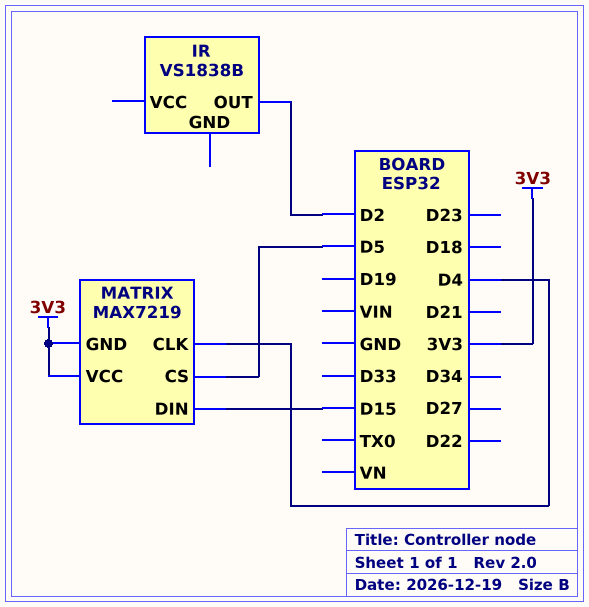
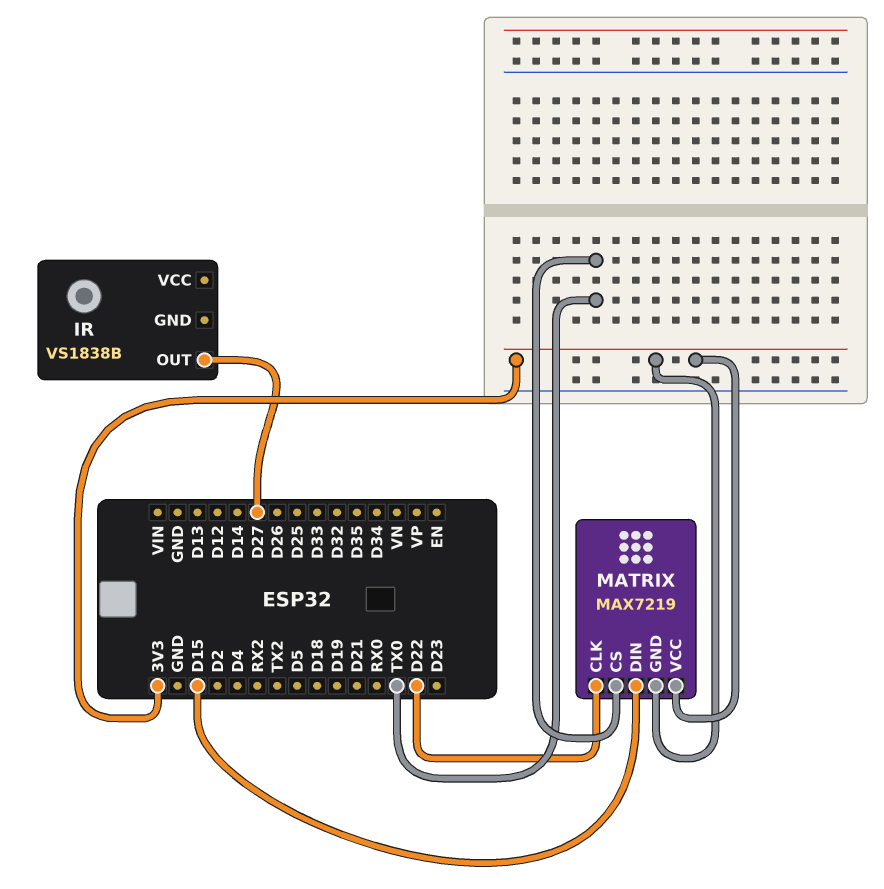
IR pin OUT: D2 -> D27
MATRIX pin CLK: D4 -> D22
MATRIX pin CS: D5 -> TX0

